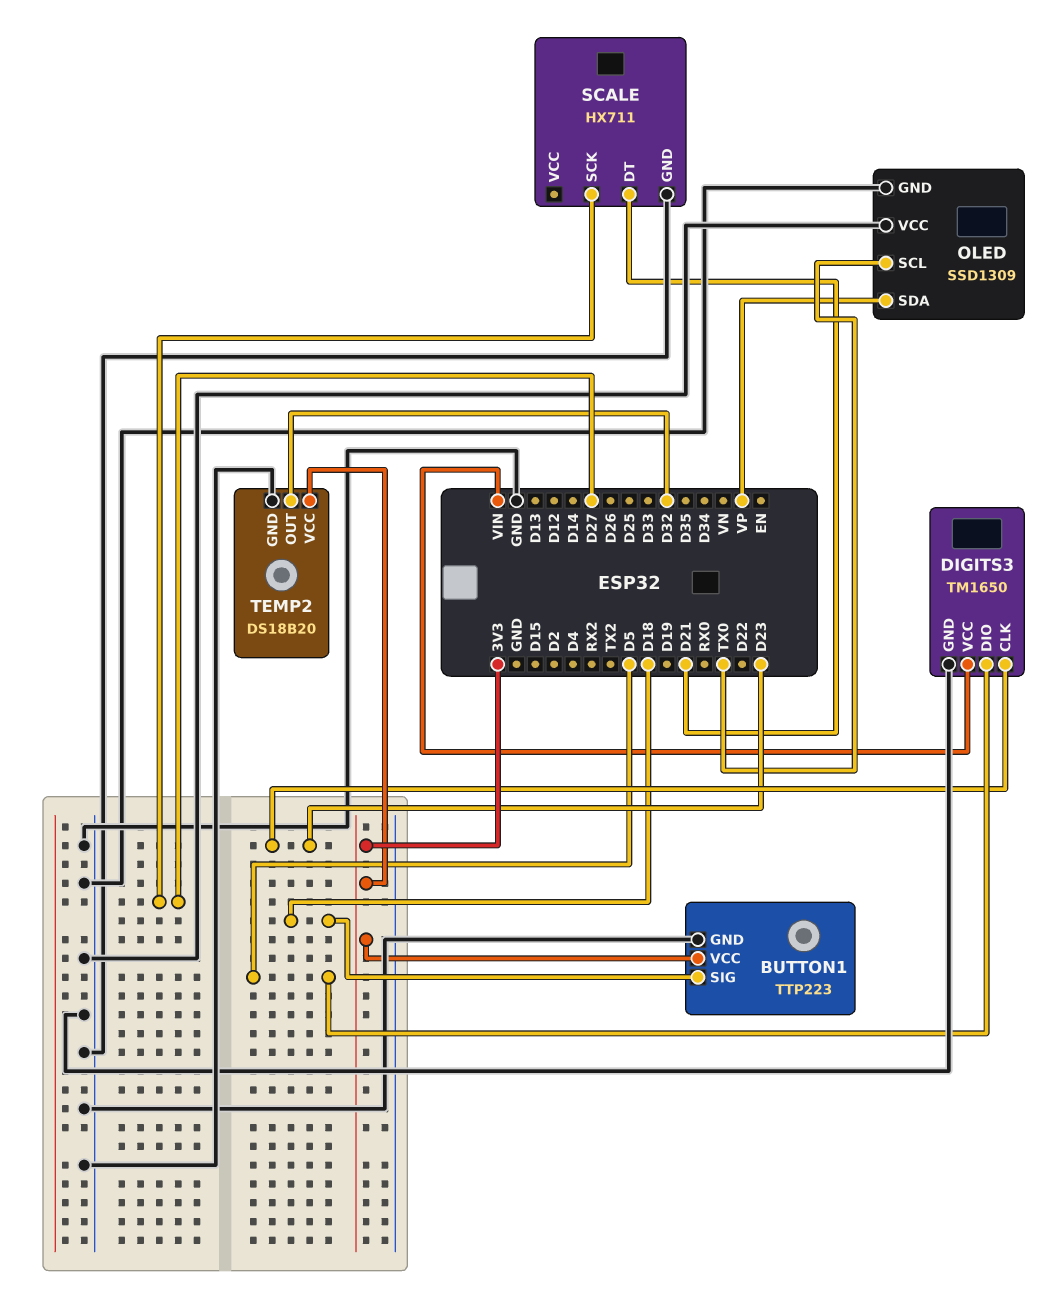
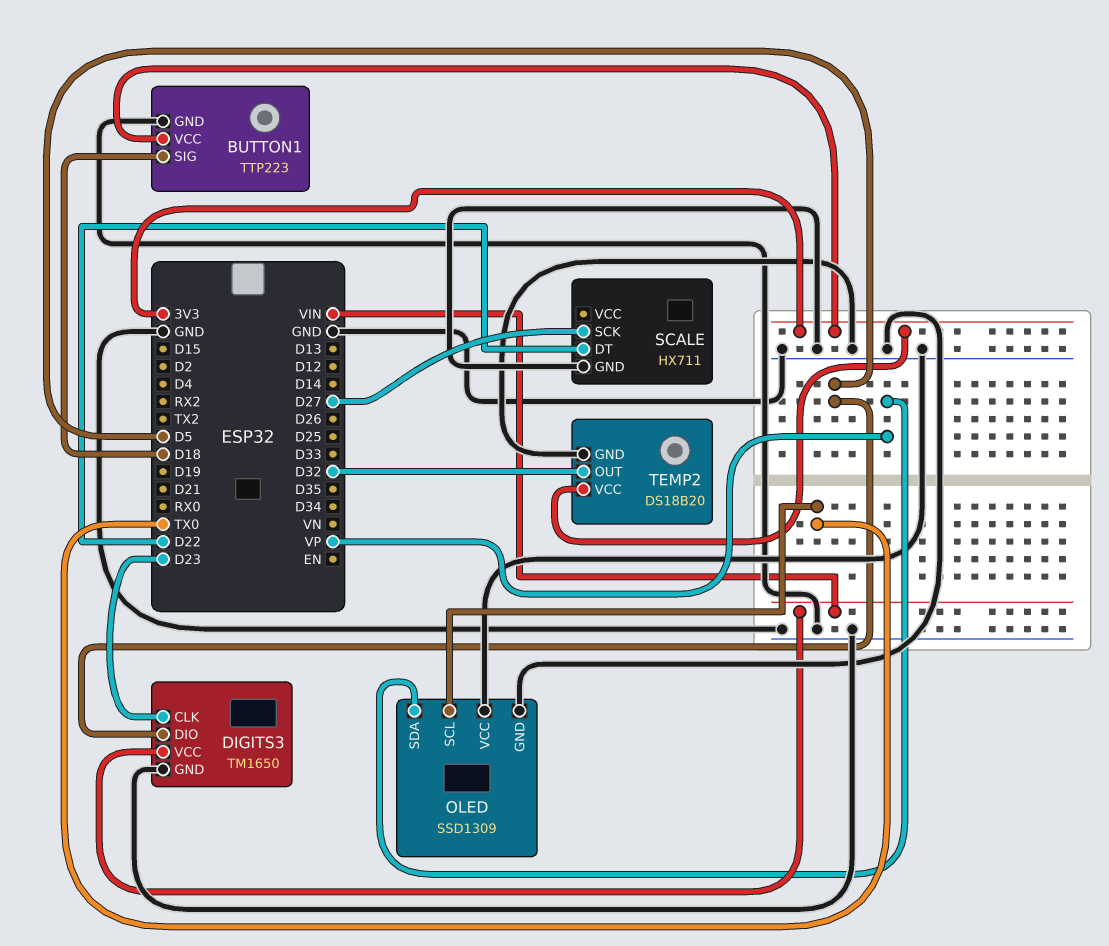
SCALE pin DT: D21 -> D22

